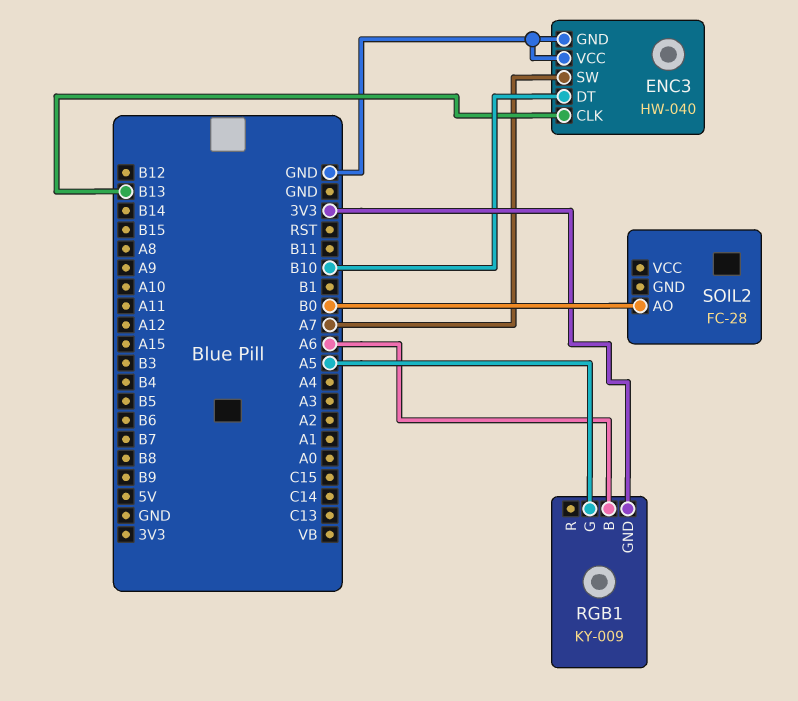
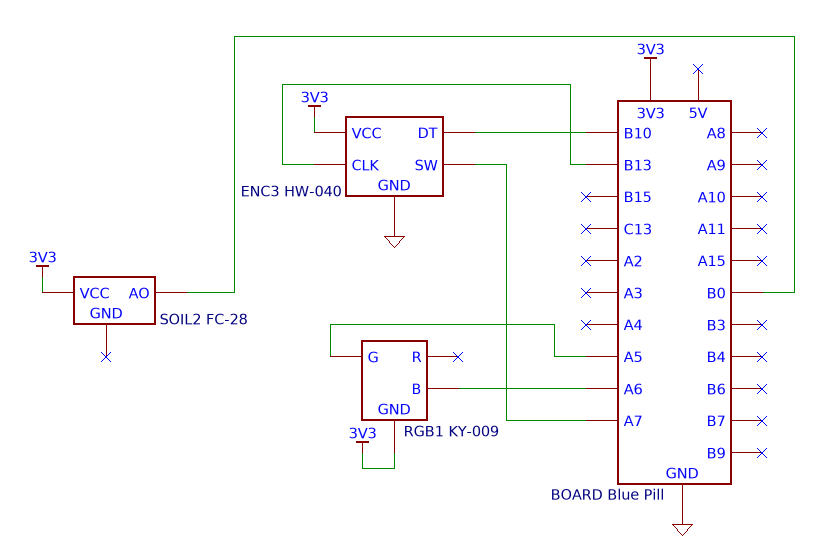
ENC3 pin VCC: GND -> 3V3
SOIL2 pin VCC: none -> 3V3

